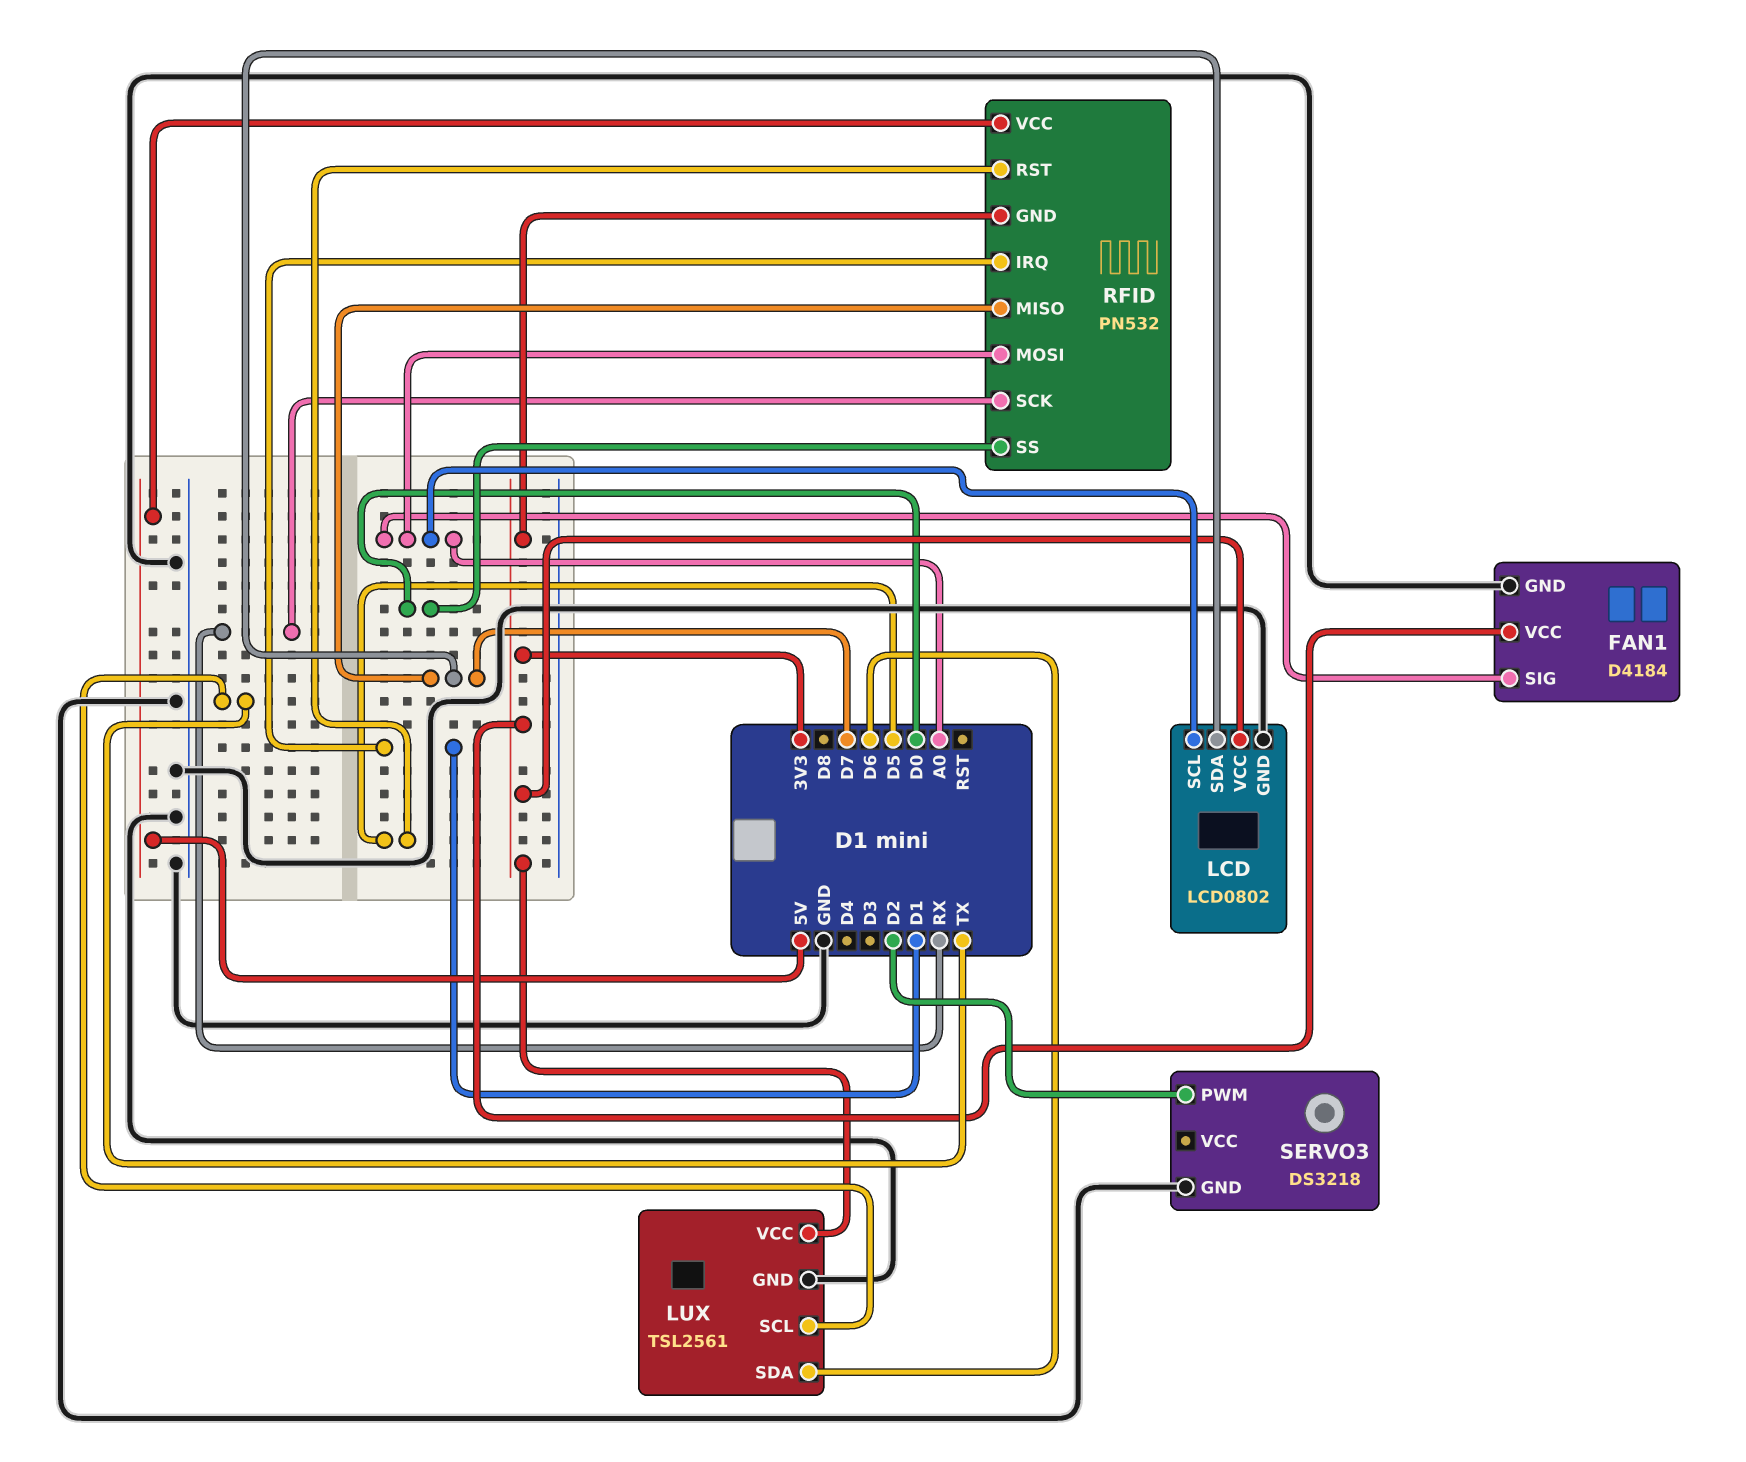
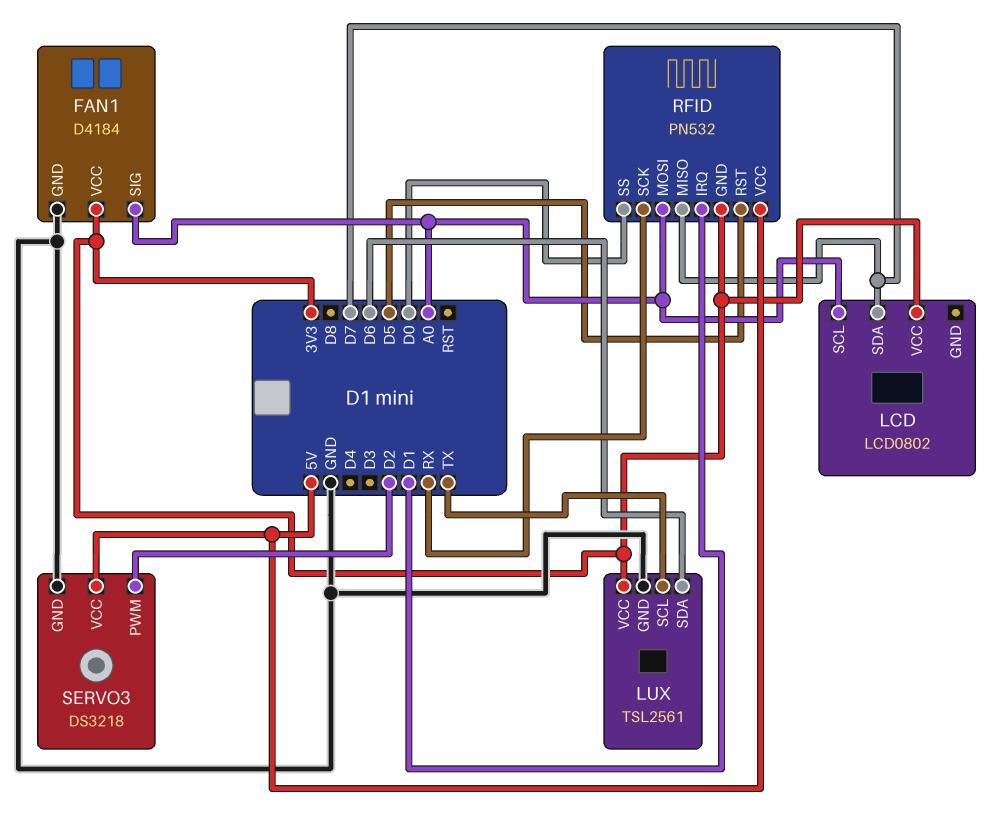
LCD pin GND: GND -> none
SERVO3 pin VCC: none -> 5V

